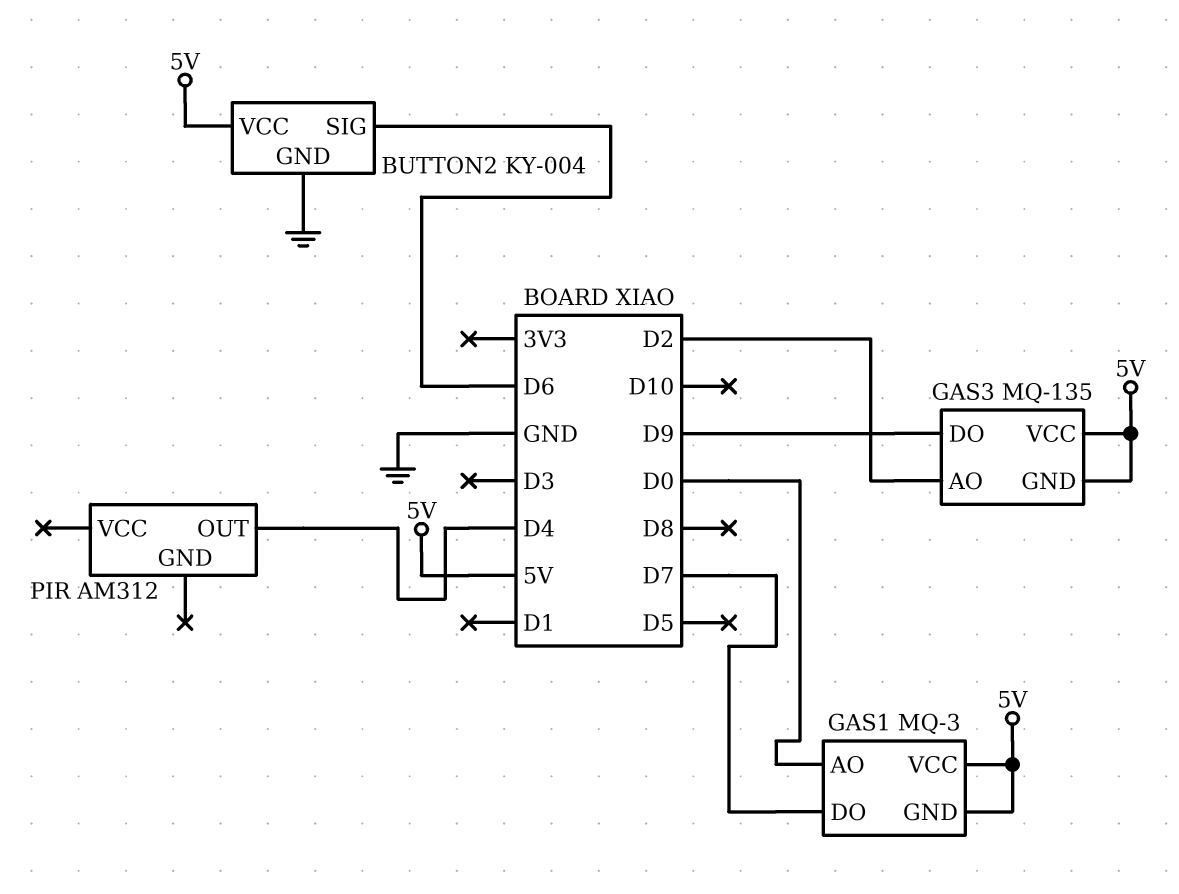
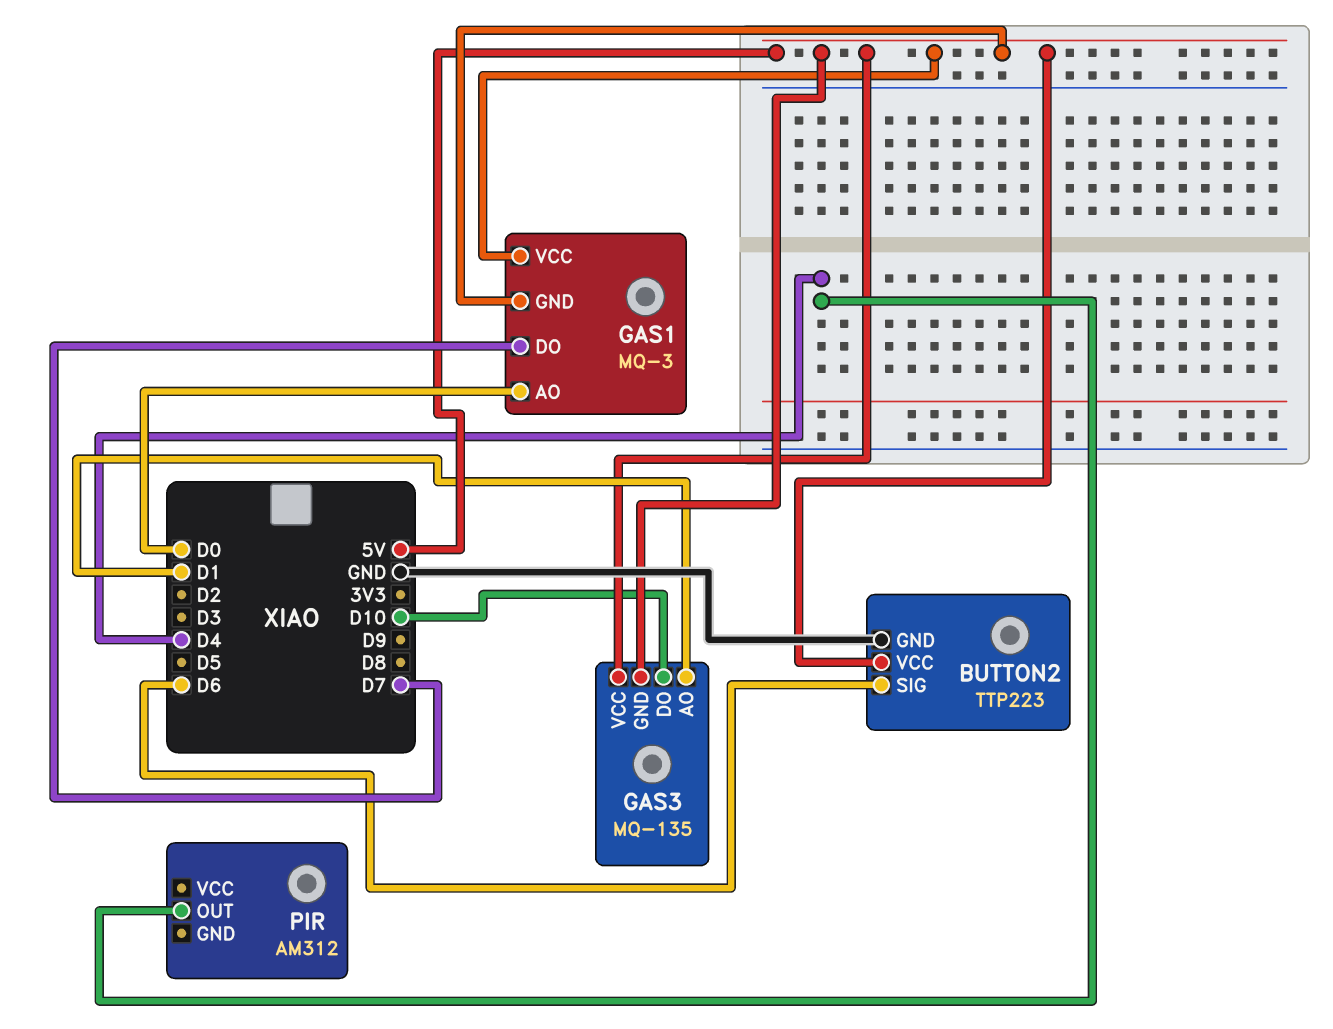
BUTTON2: KY-004 -> TTP223
GAS3 pin AO: D2 -> D1
GAS3 pin DO: D9 -> D10

